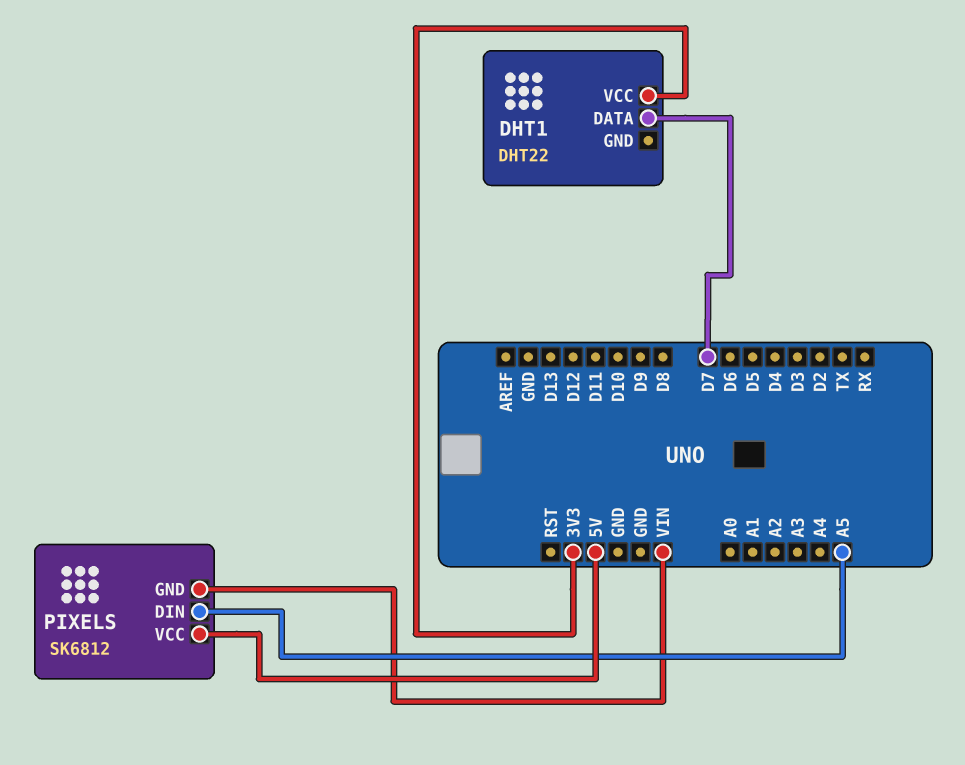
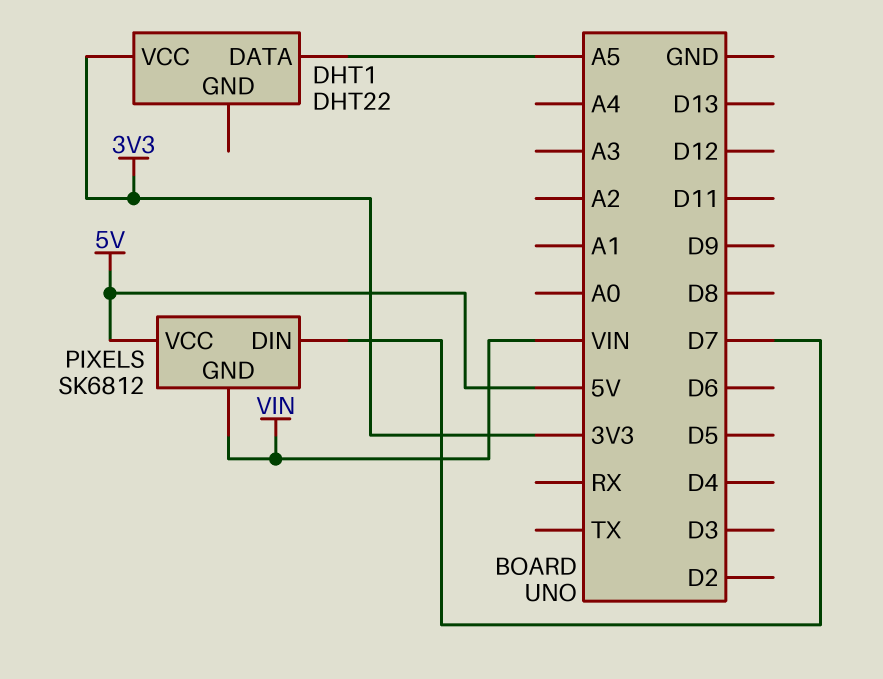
DHT1 pin DATA: D7 -> A5
PIXELS pin DIN: A5 -> D7

